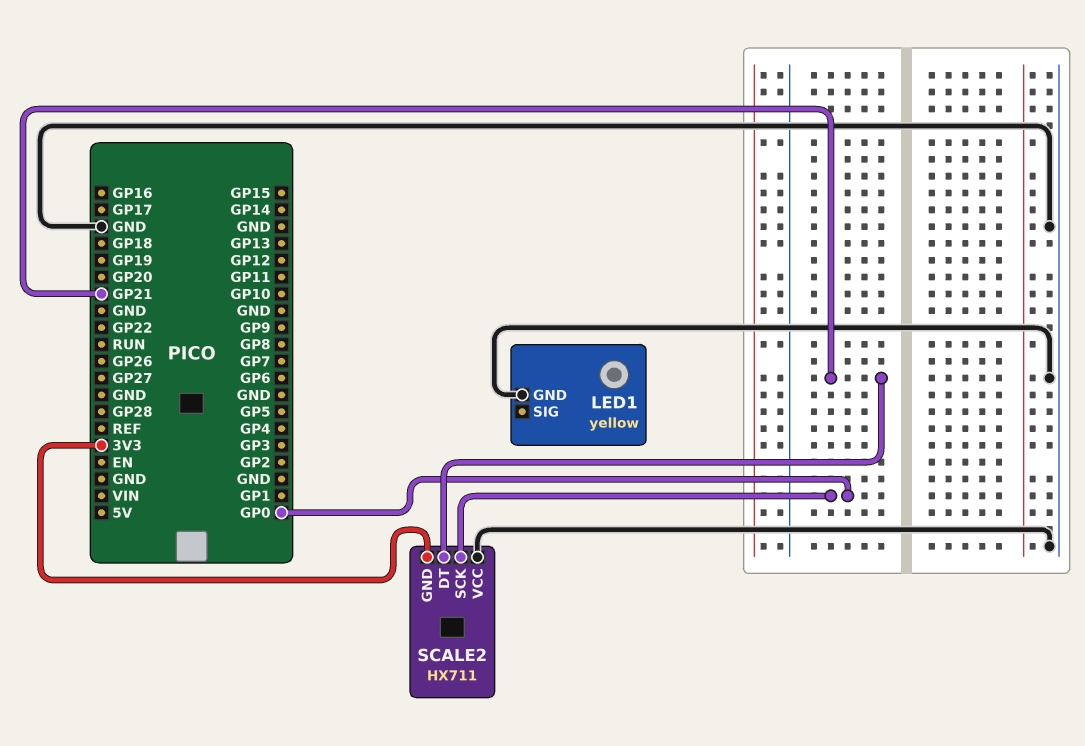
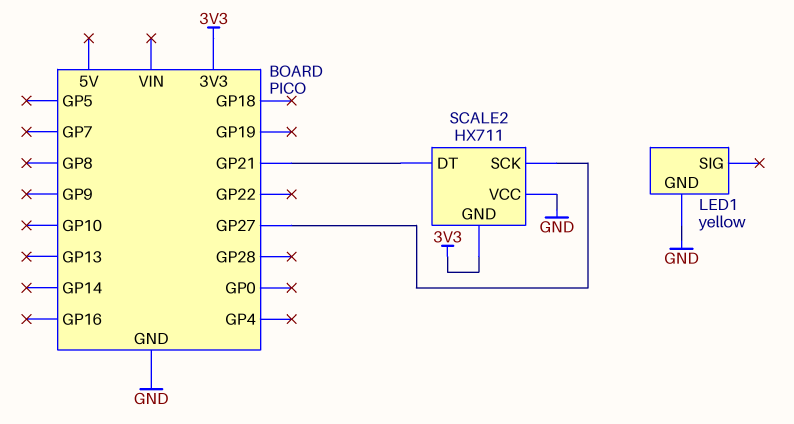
SCALE2 pin SCK: GP0 -> GP27

